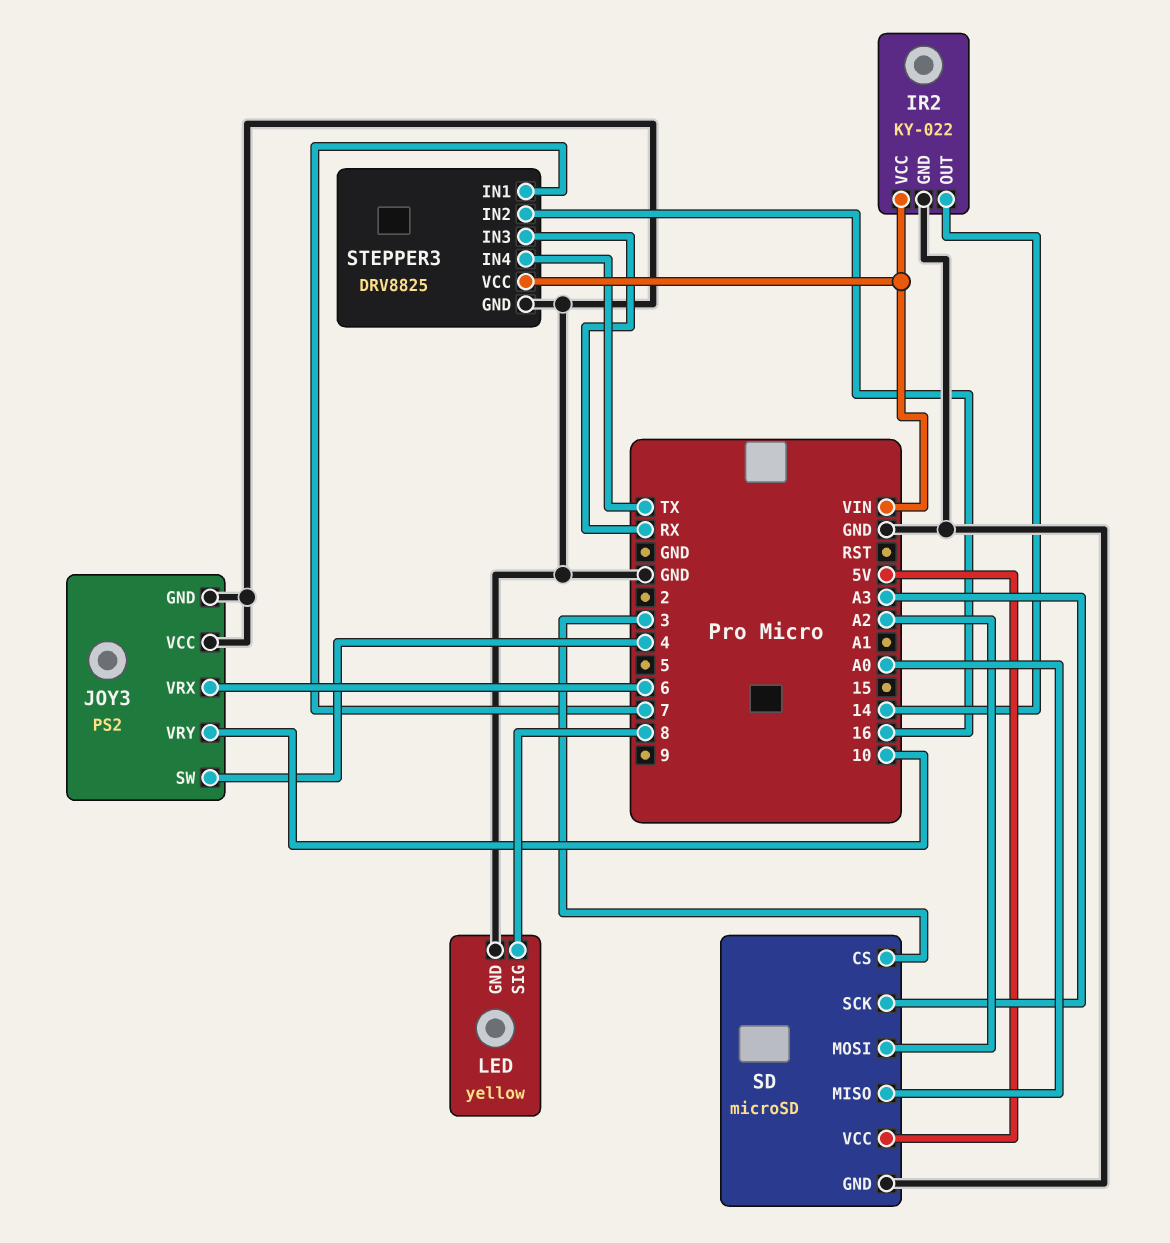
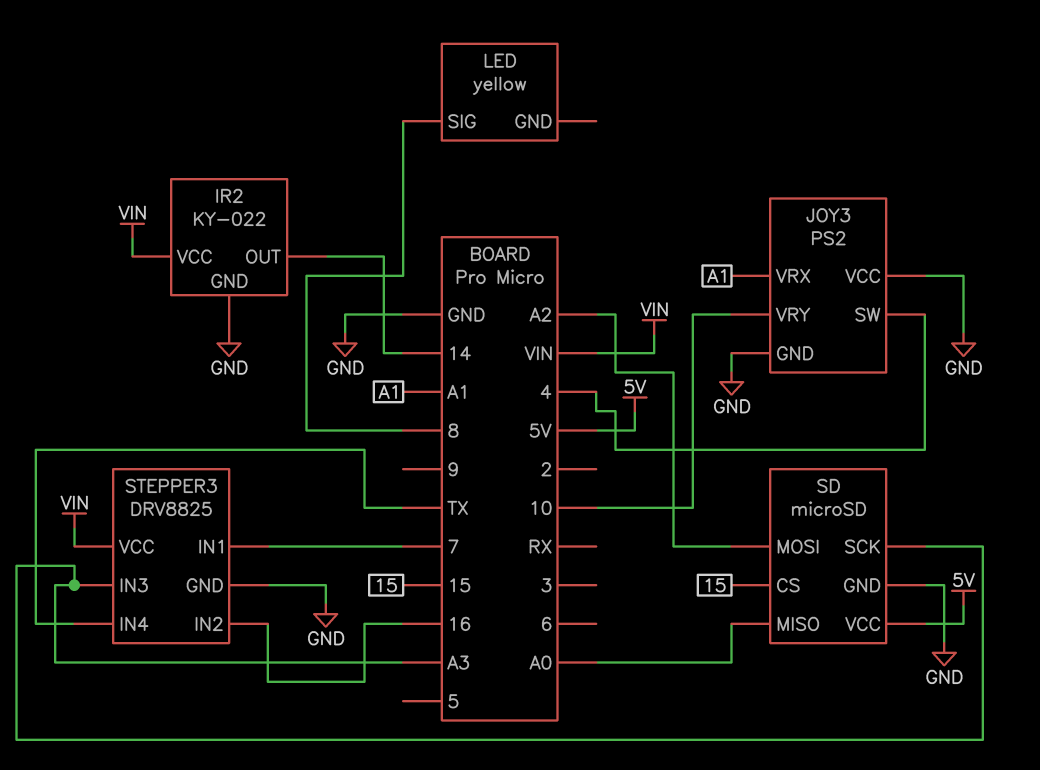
JOY3 pin VRX: 6 -> A1
LED pin GND: GND -> none
SD pin CS: 3 -> 15
STEPPER3 pin IN3: RX -> A3

